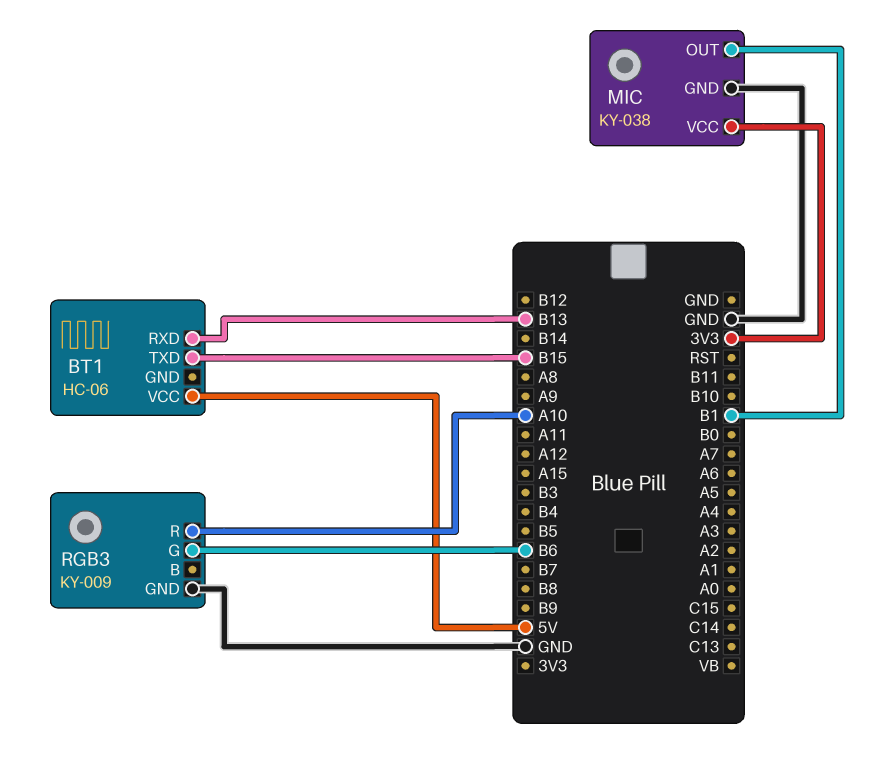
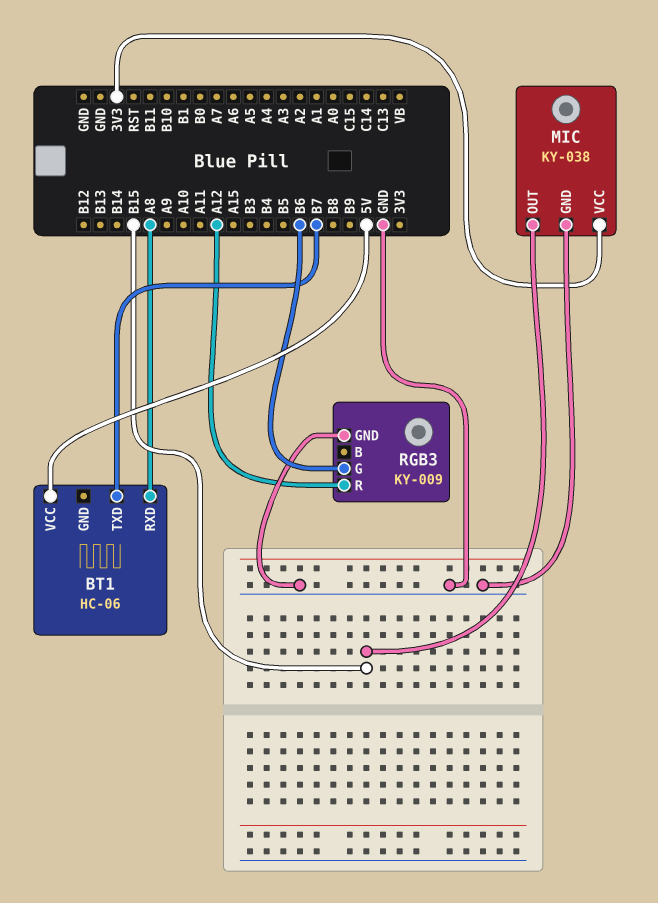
BT1 pin RXD: B13 -> A8
BT1 pin TXD: B15 -> B7
MIC pin OUT: B1 -> B15
RGB3 pin R: A10 -> A12

